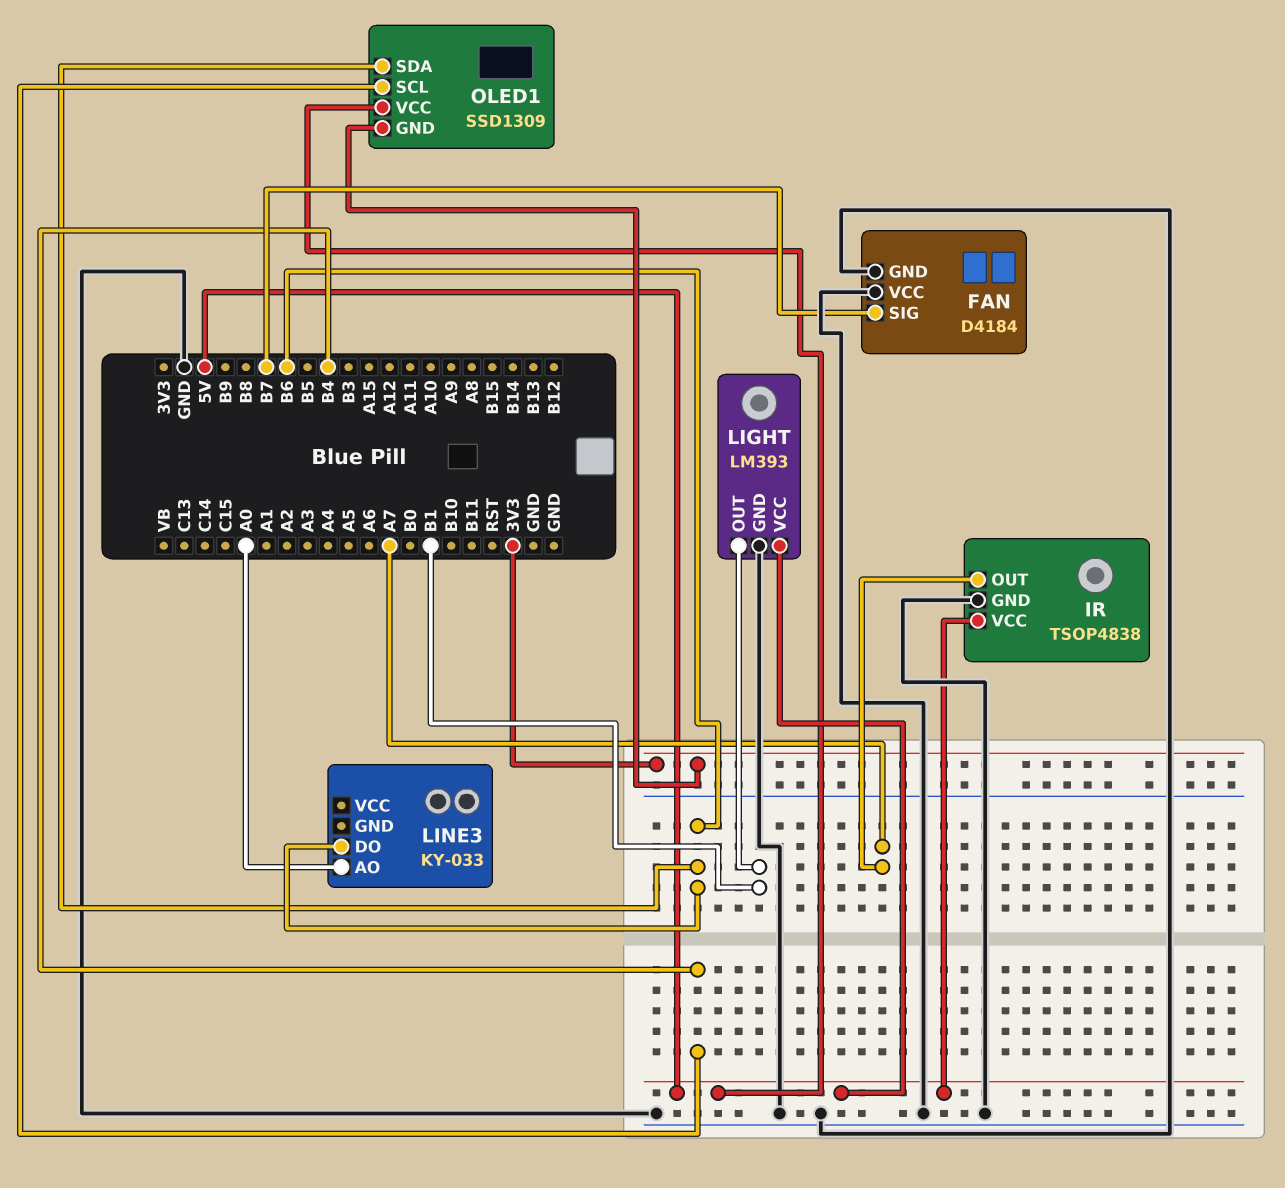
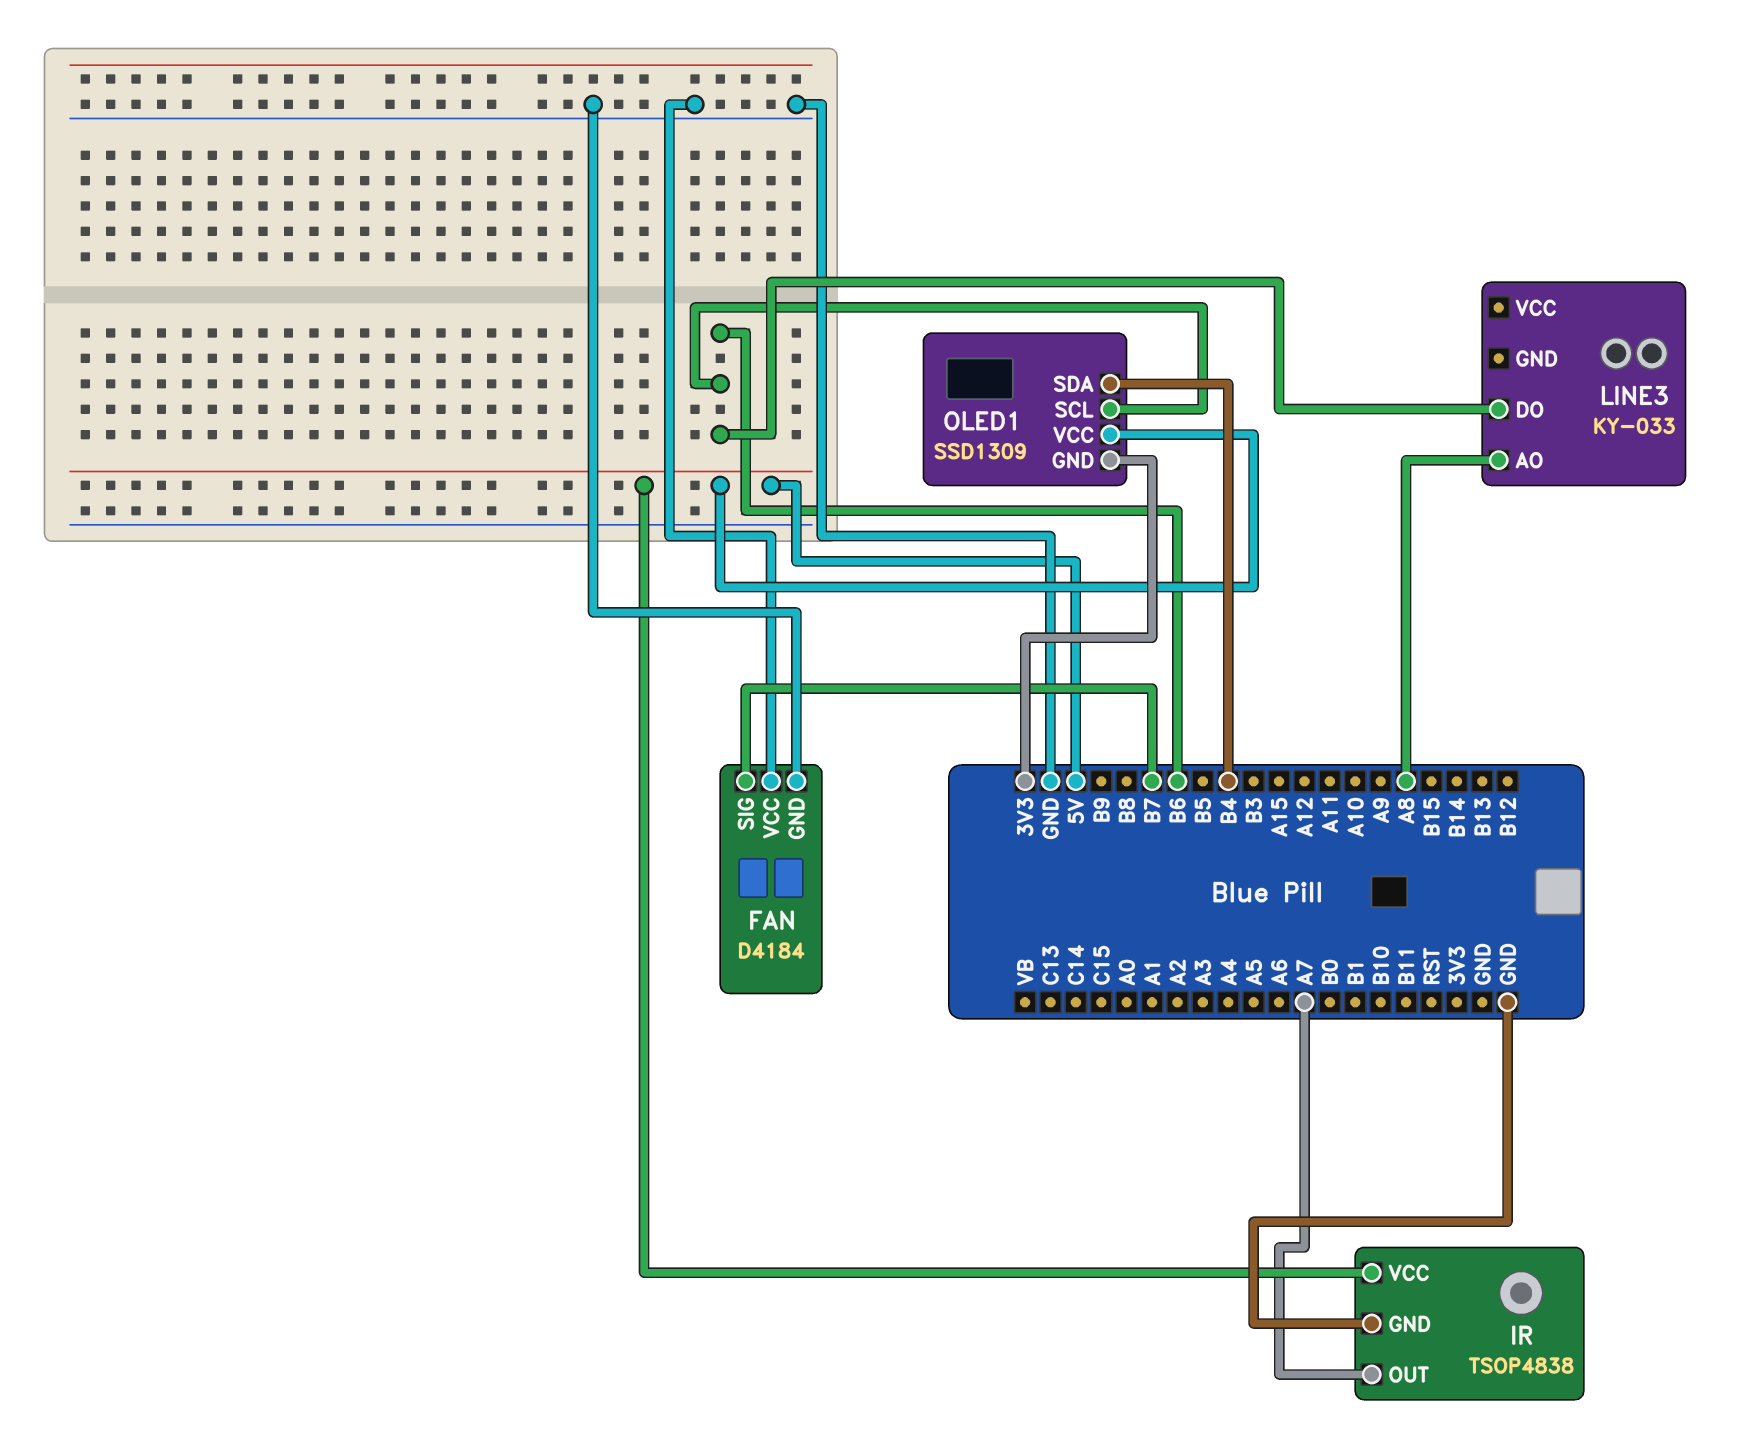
LIGHT: LM393 -> none
LIGHT pin GND: GND -> none
LIGHT pin OUT: B1 -> none
LIGHT pin VCC: 5V -> none
LINE3 pin AO: A0 -> A8
OLED1 pin SCL: B4 -> B6
OLED1 pin SDA: B6 -> B4

